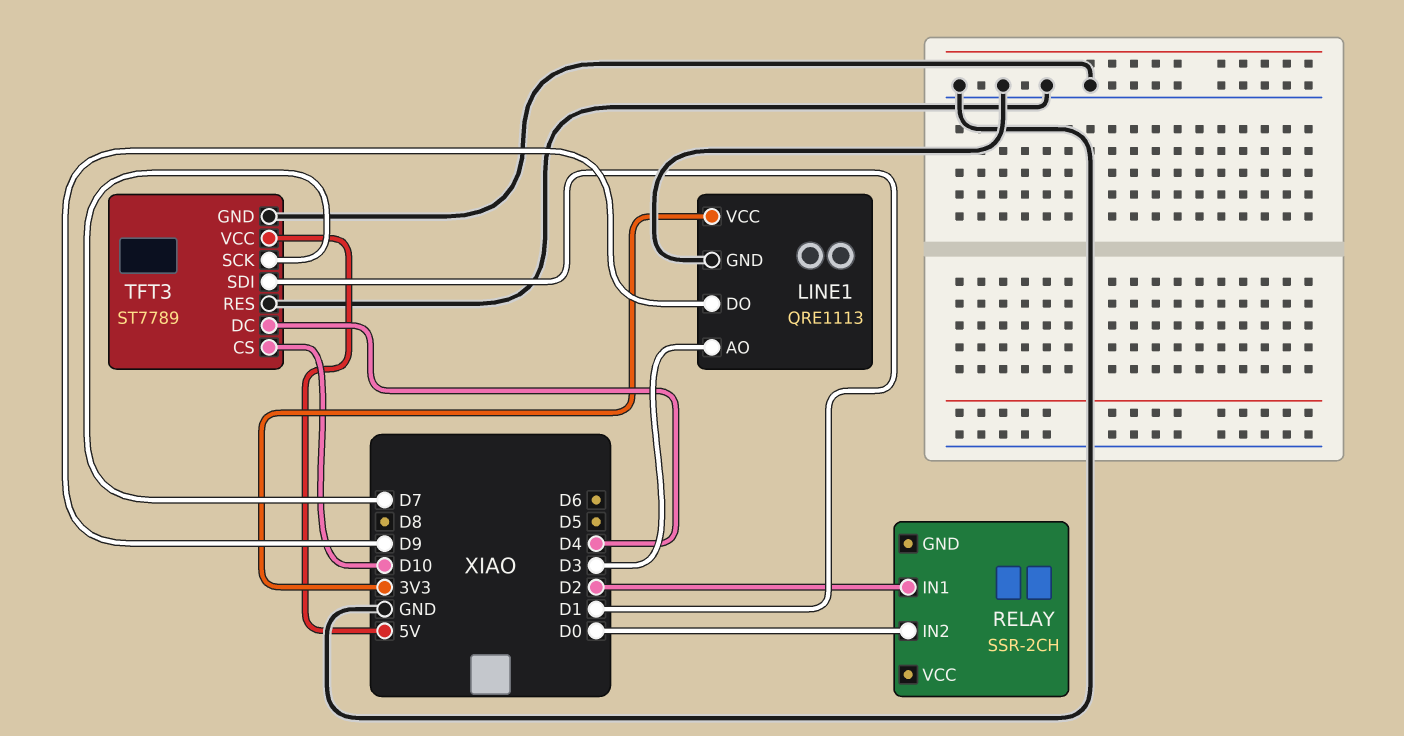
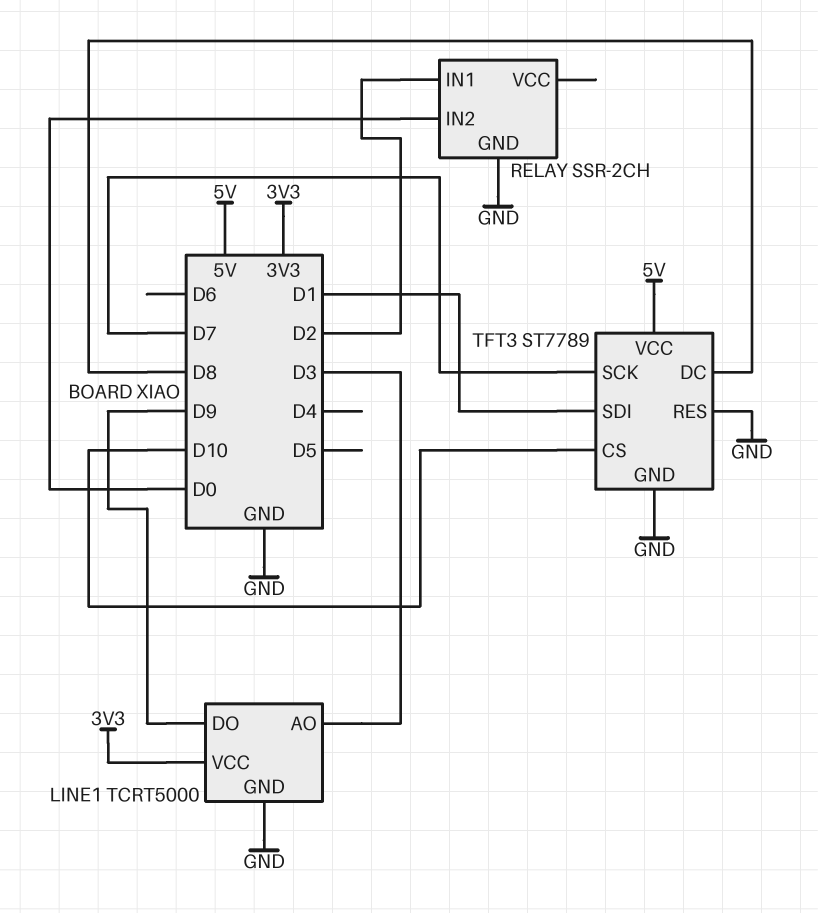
LINE1: QRE1113 -> TCRT5000
RELAY pin GND: none -> GND
TFT3 pin DC: D4 -> D8

